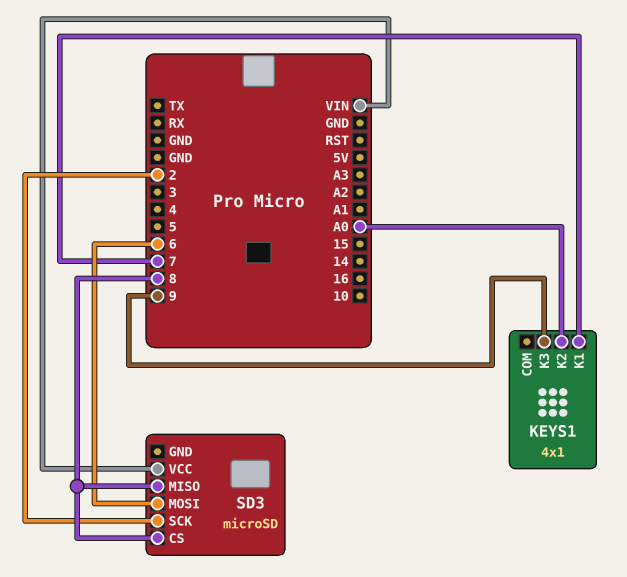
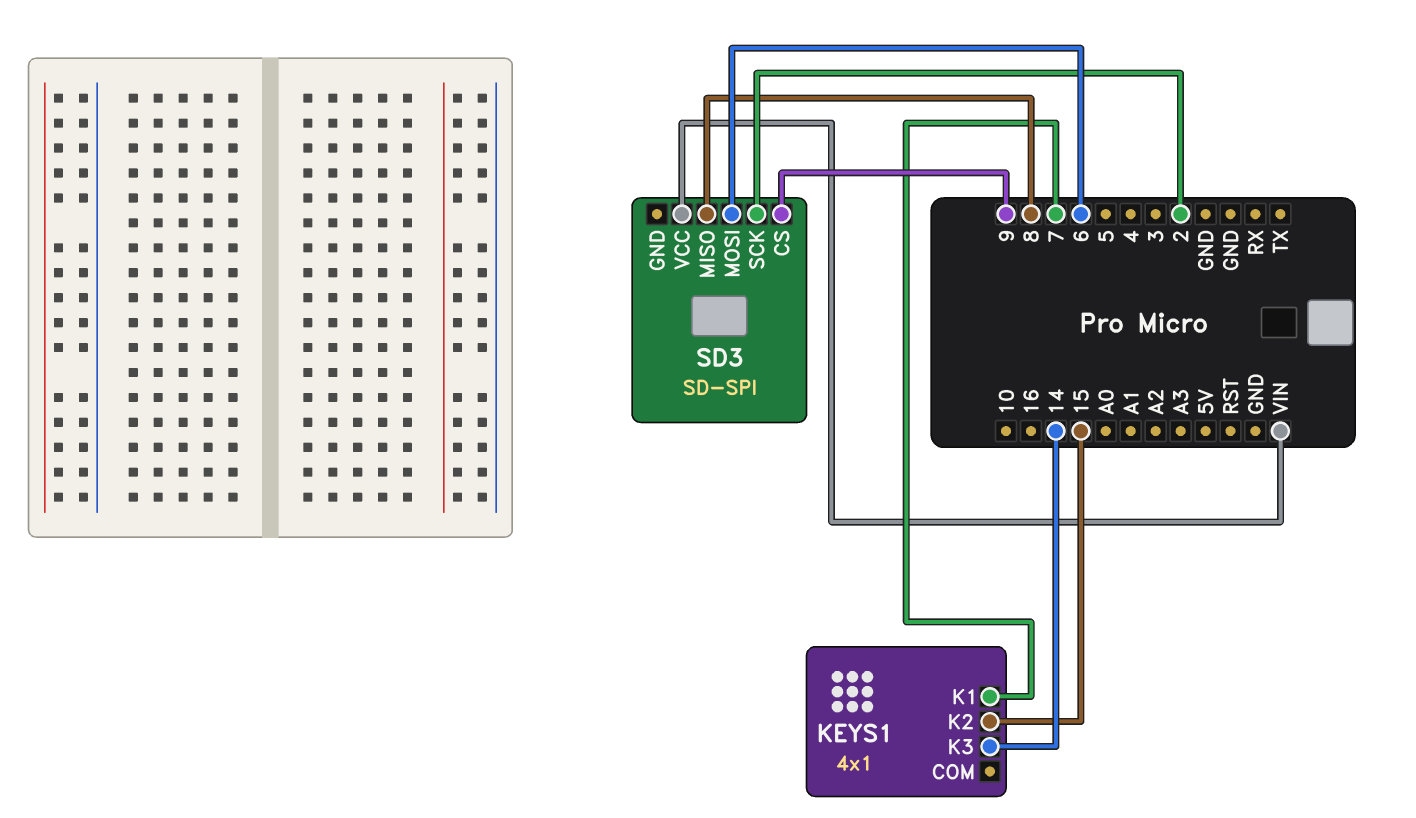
KEYS1 pin K2: A0 -> 15
KEYS1 pin K3: 9 -> 14
SD3: microSD -> SD-SPI
SD3 pin CS: 8 -> 9

